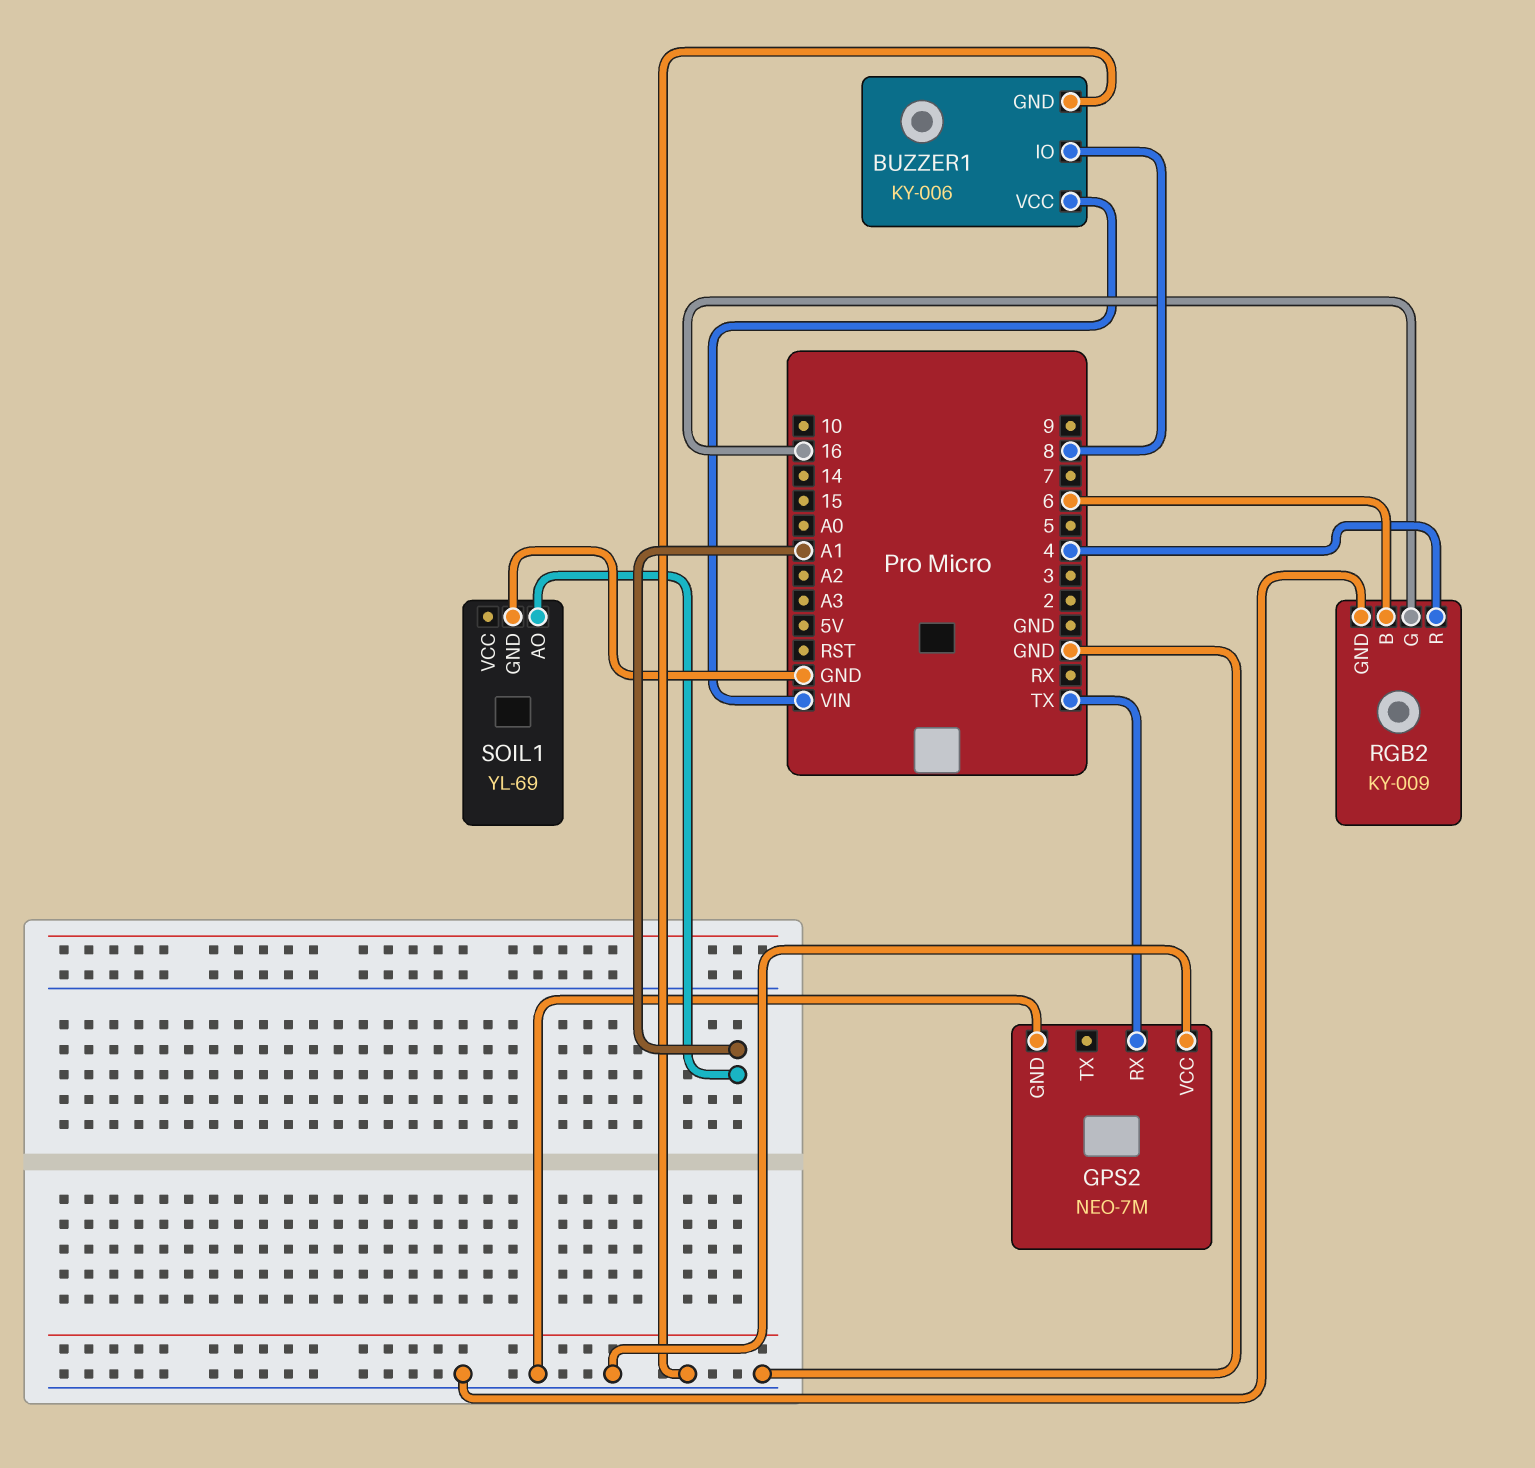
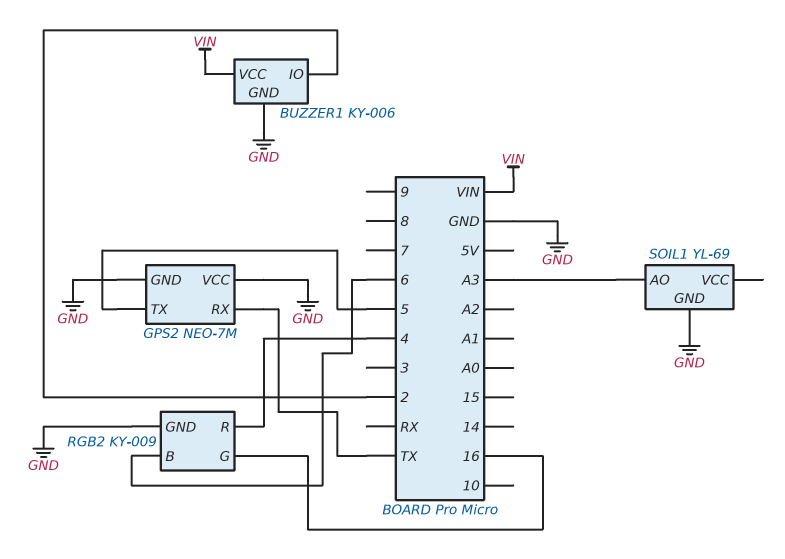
BUZZER1 pin IO: 8 -> 2
GPS2 pin TX: none -> 5
SOIL1 pin AO: A1 -> A3

